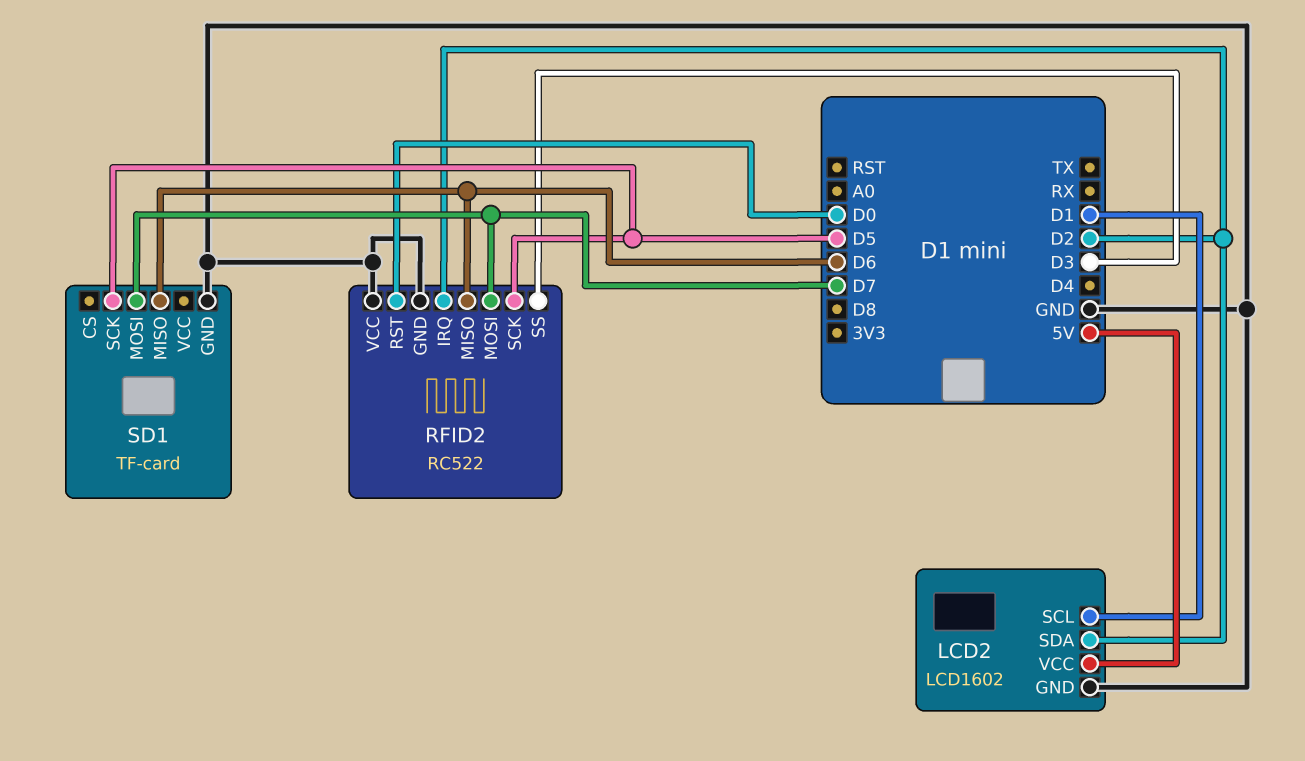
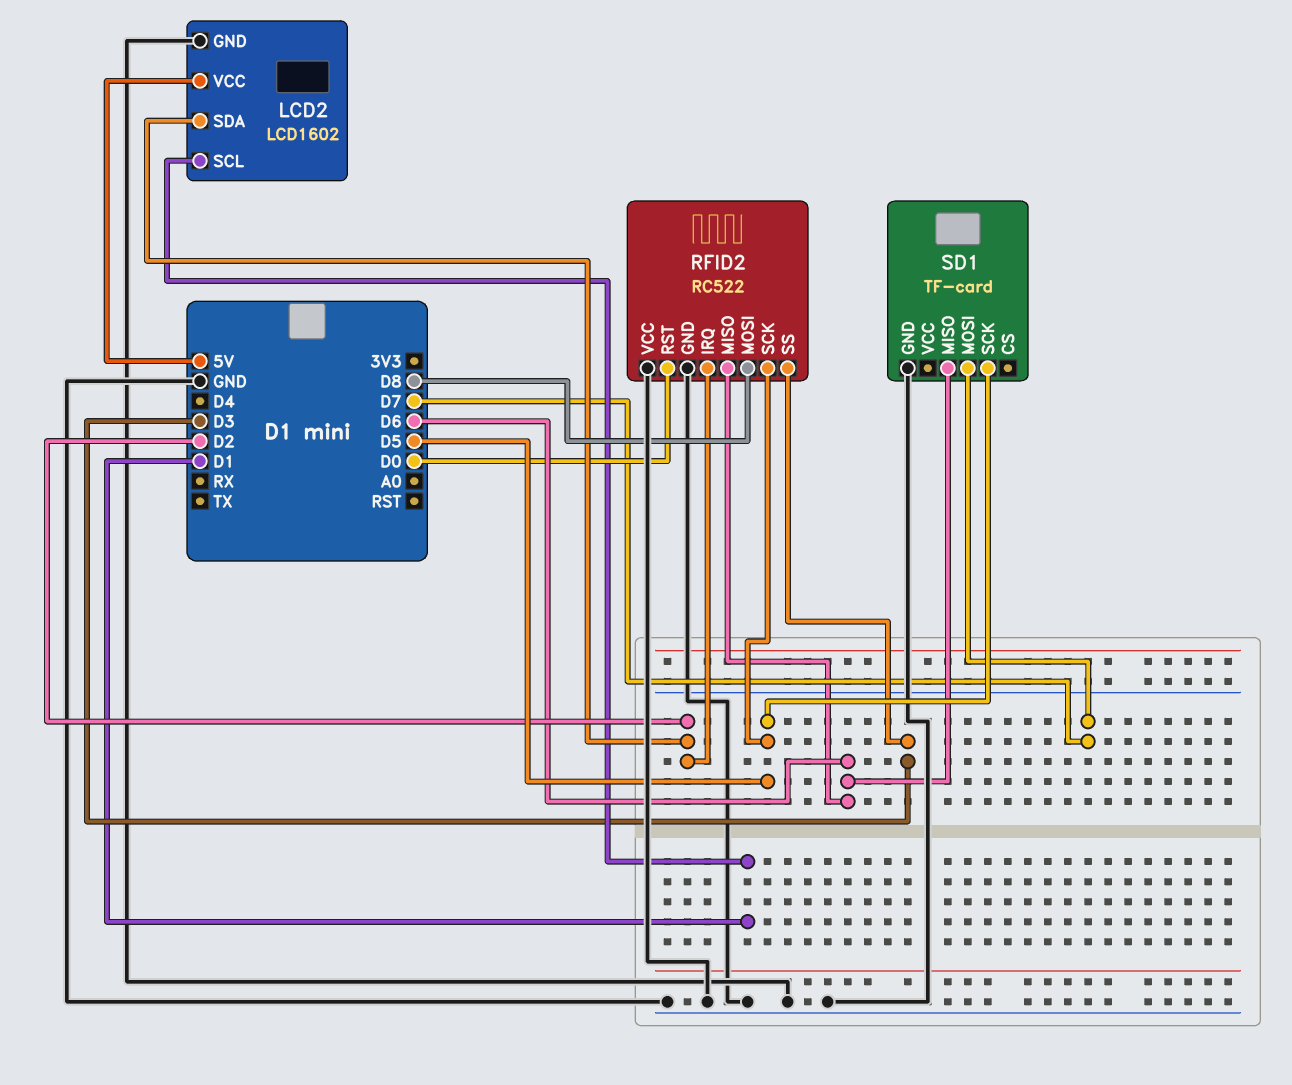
RFID2 pin MOSI: D7 -> D8

